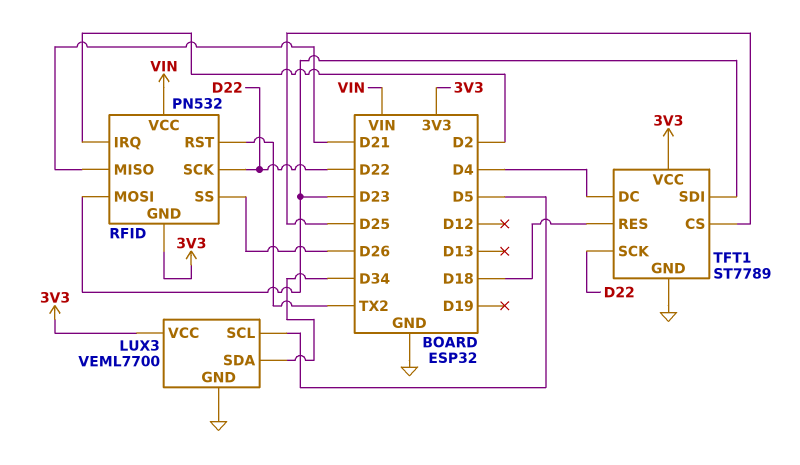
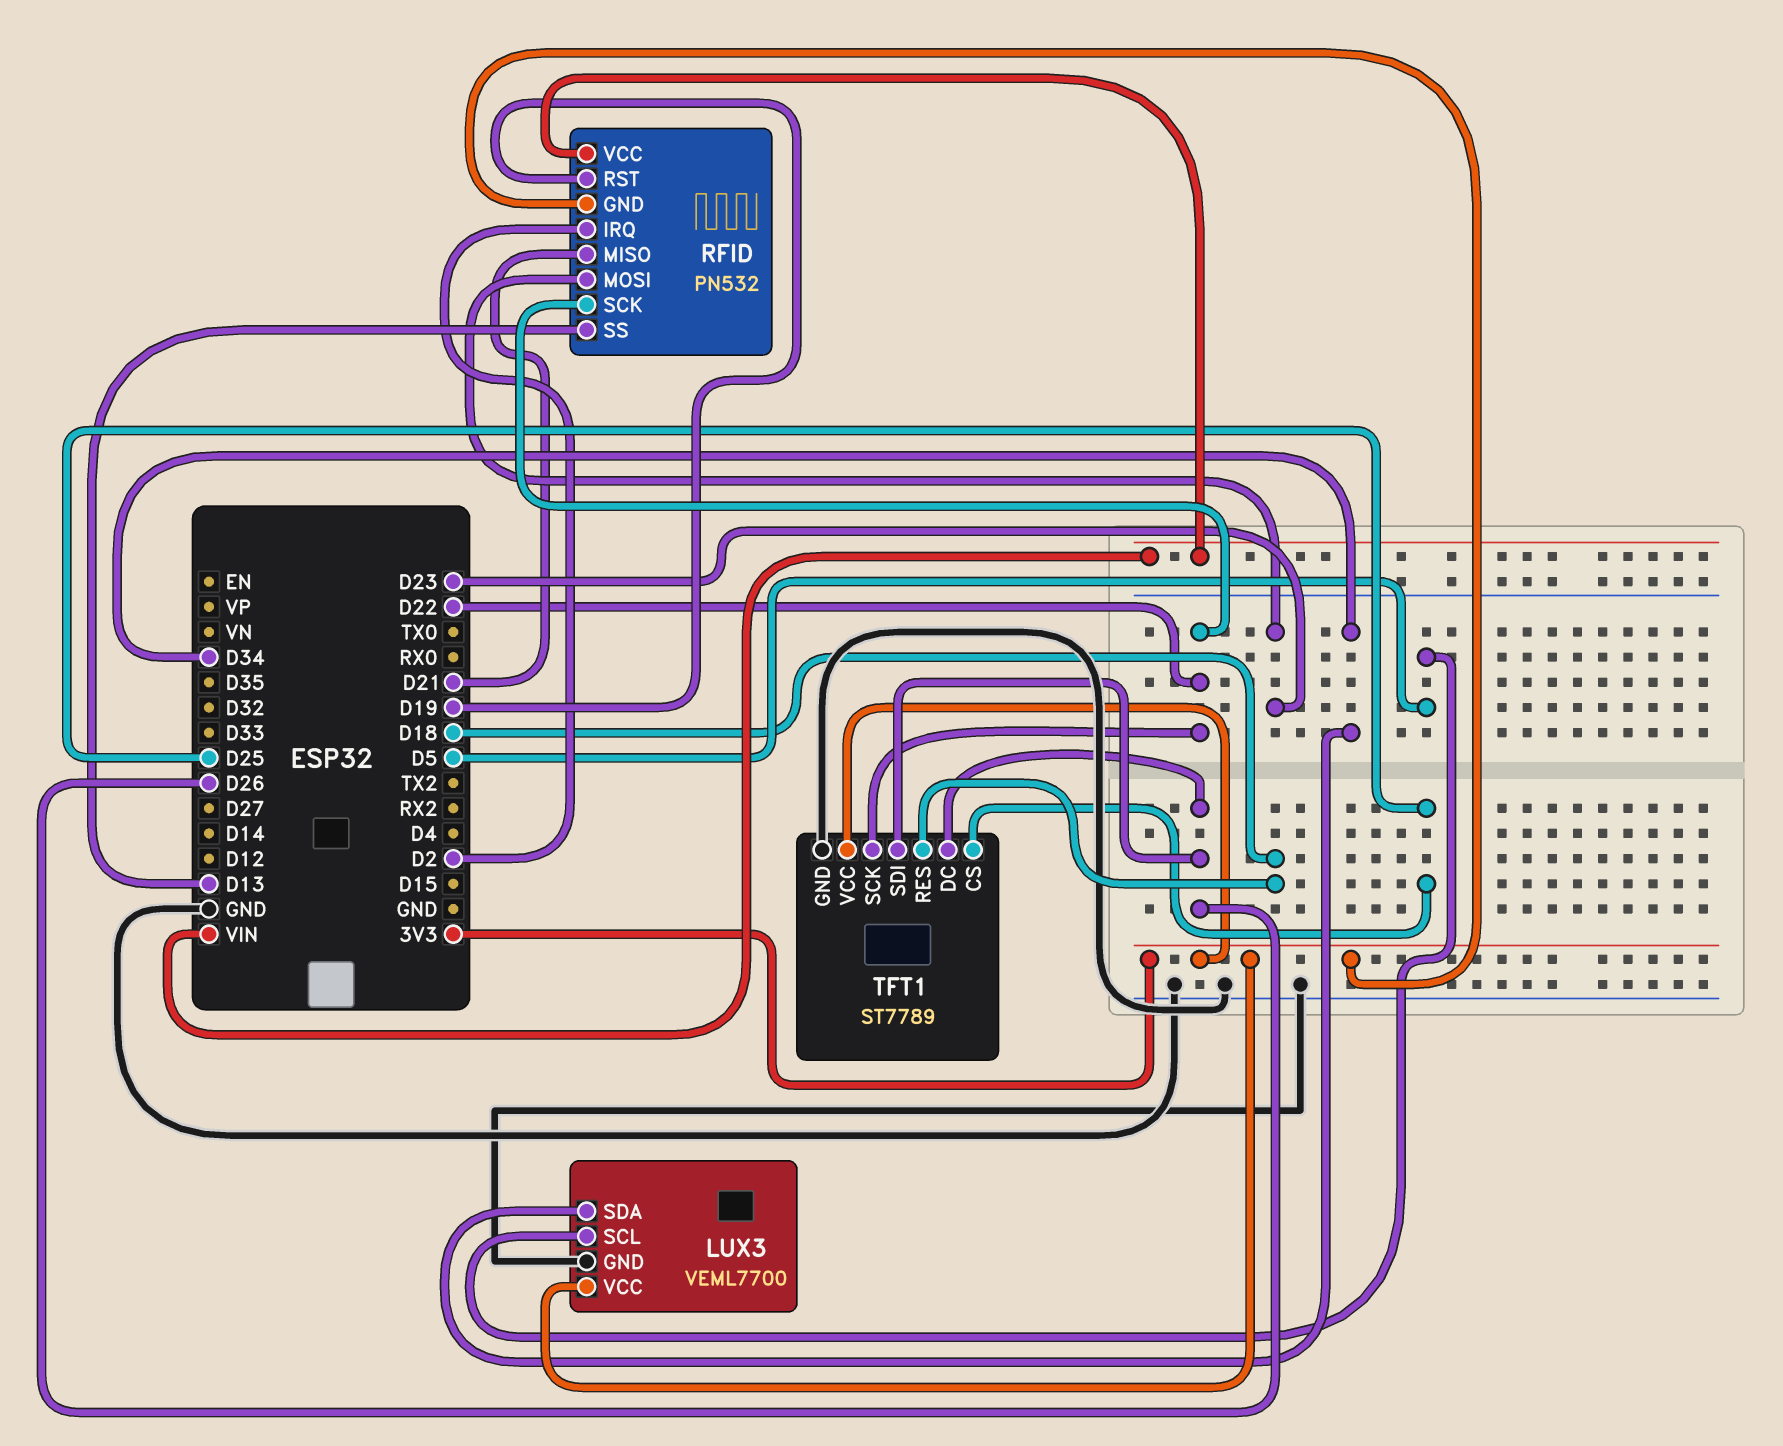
RFID pin RST: TX2 -> D19
RFID pin SS: D26 -> D13
TFT1 pin DC: D4 -> D26
TFT1 pin SDI: D23 -> D26

